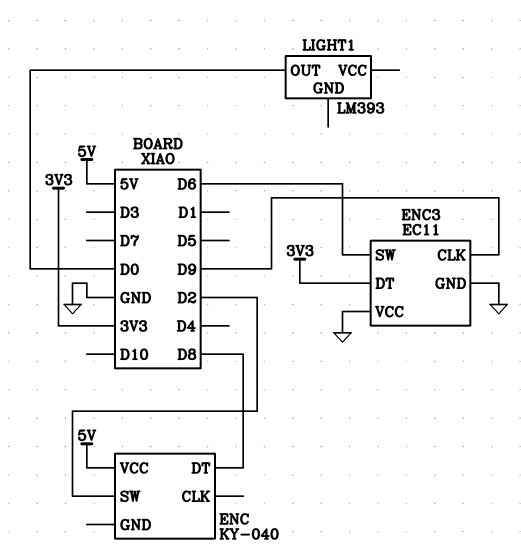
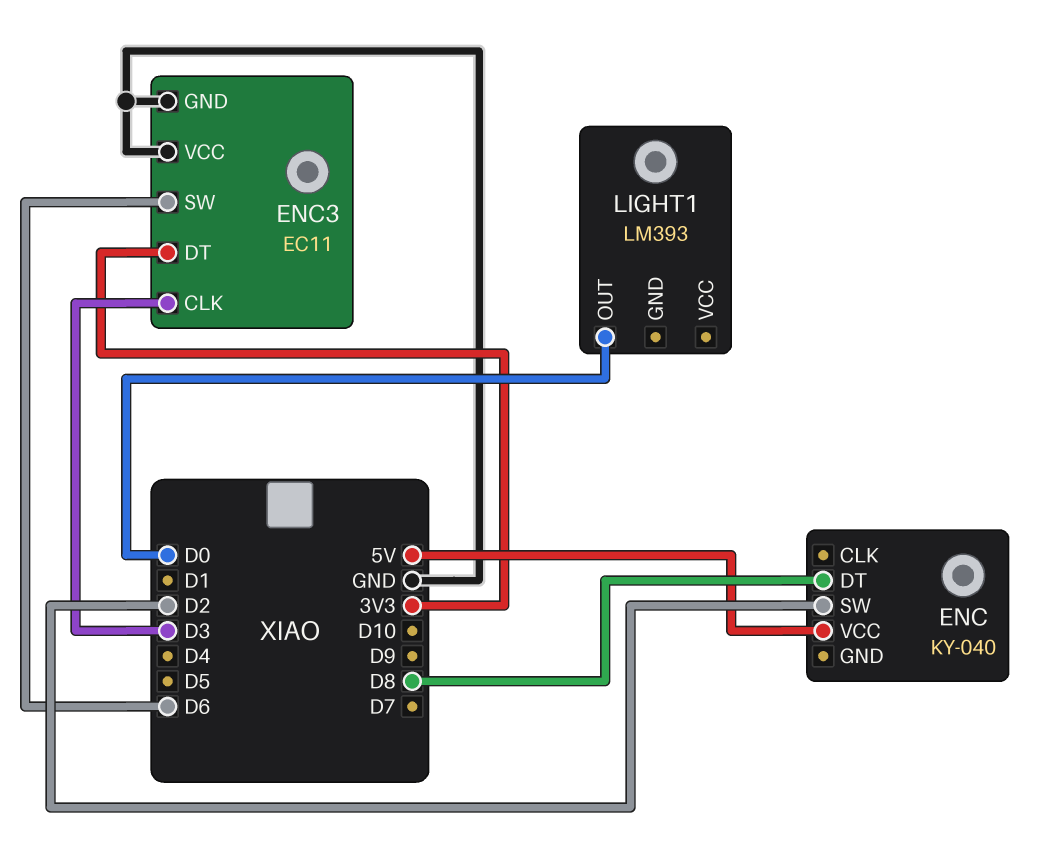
ENC3 pin CLK: D9 -> D3

